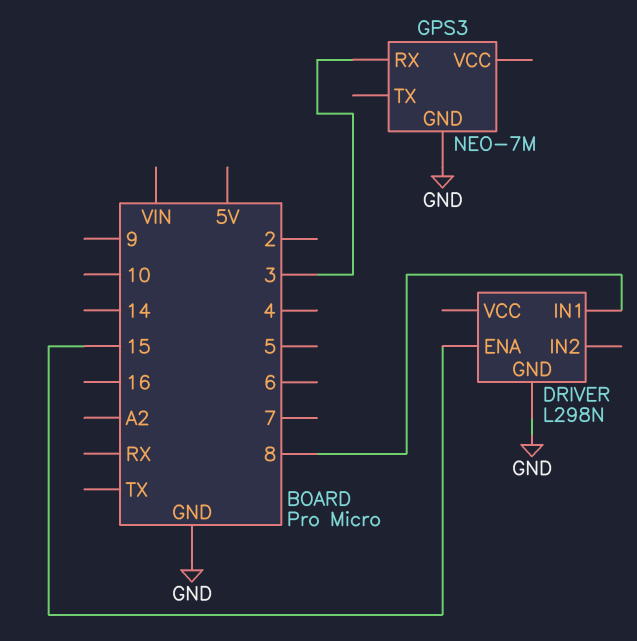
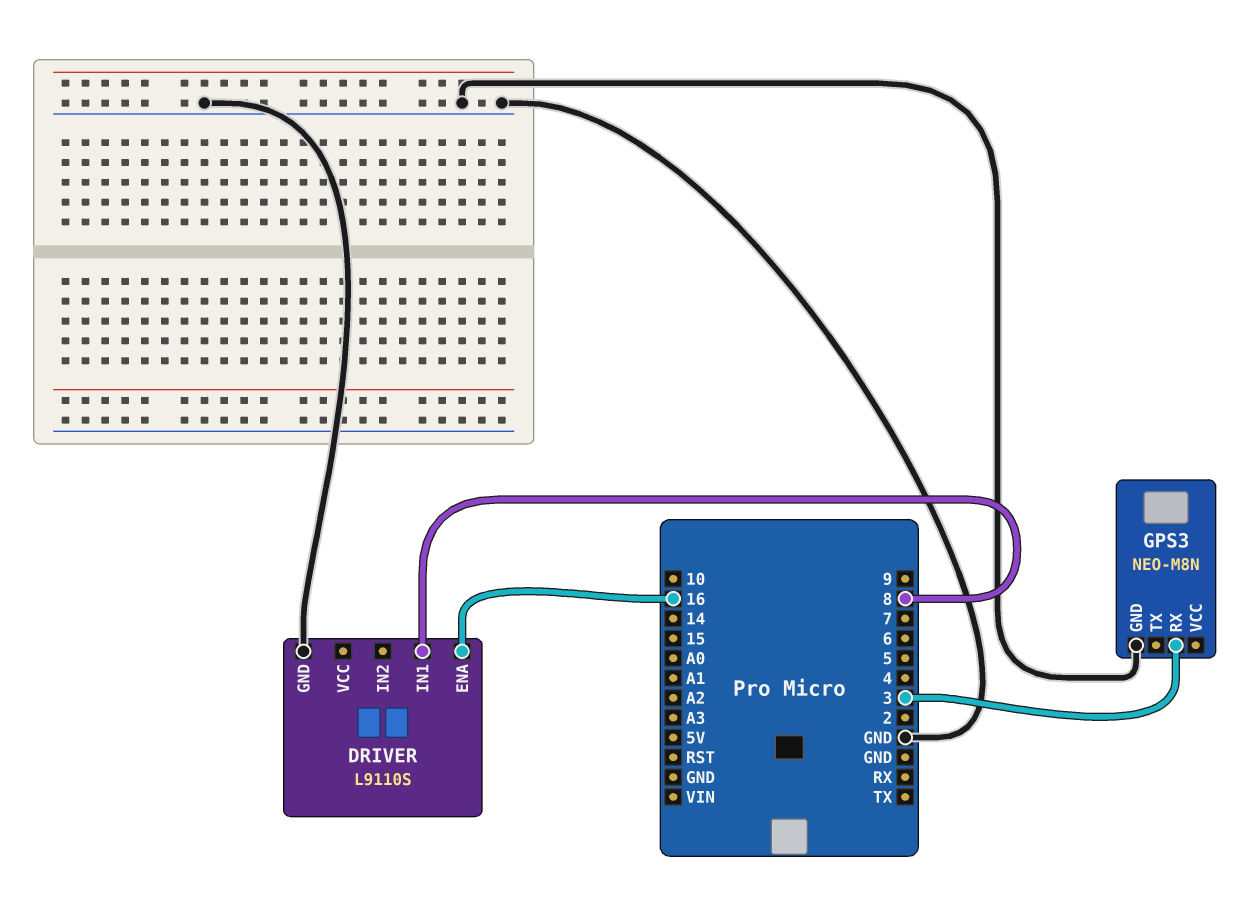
DRIVER: L298N -> L9110S
DRIVER pin ENA: 15 -> 16
GPS3: NEO-7M -> NEO-M8N

